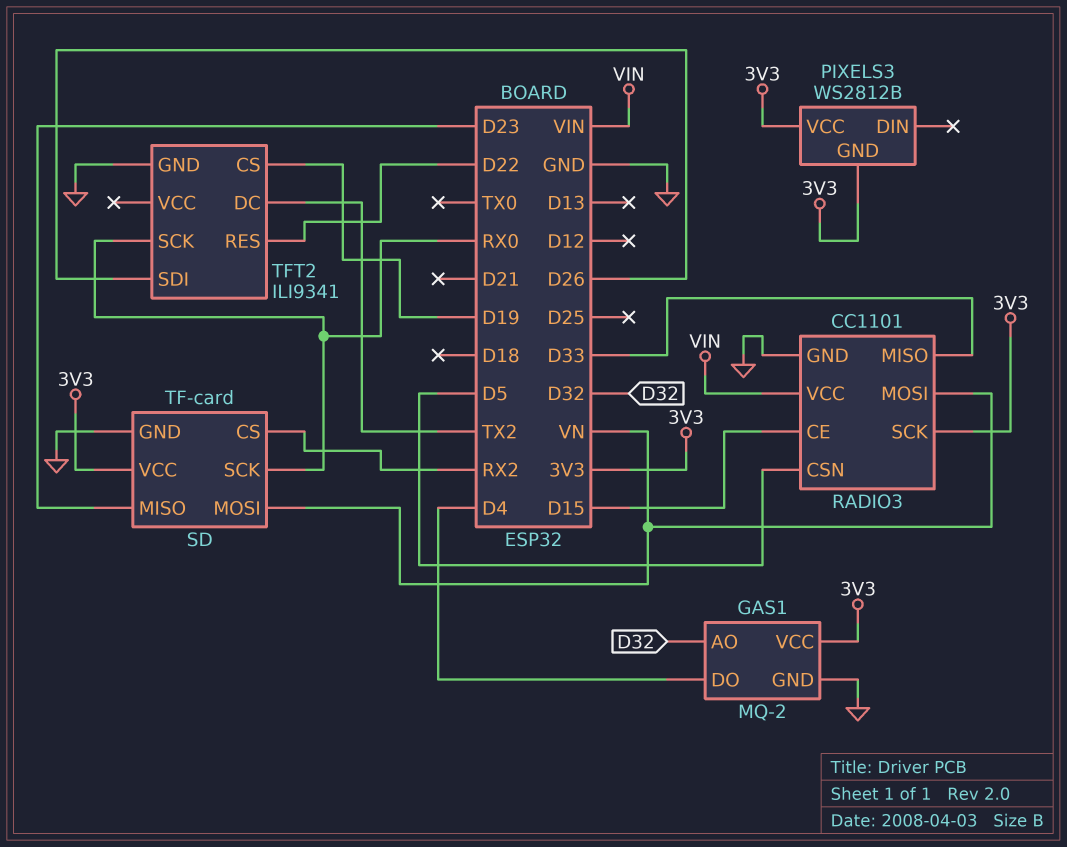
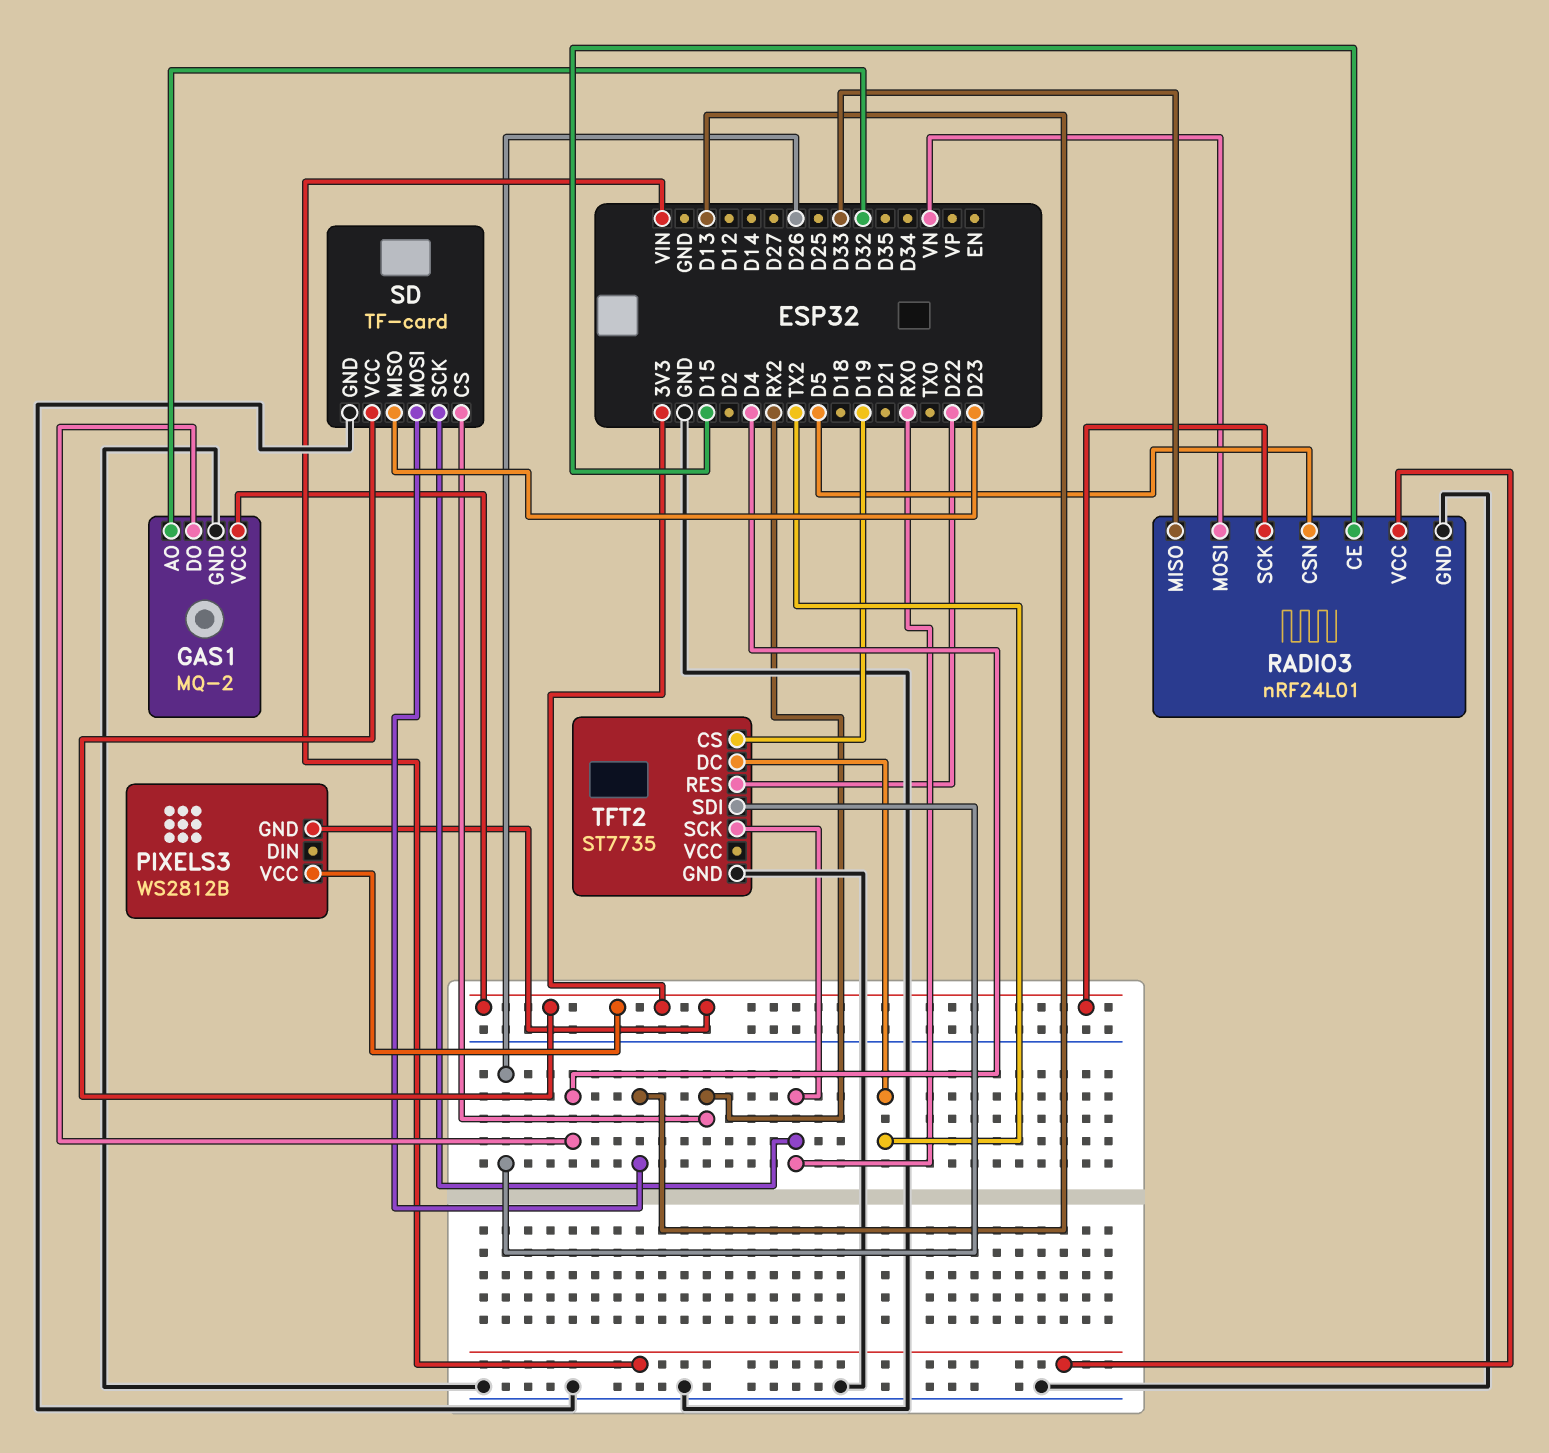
RADIO3: CC1101 -> nRF24L01
SD pin MOSI: VN -> D13
TFT2: ILI9341 -> ST7735

